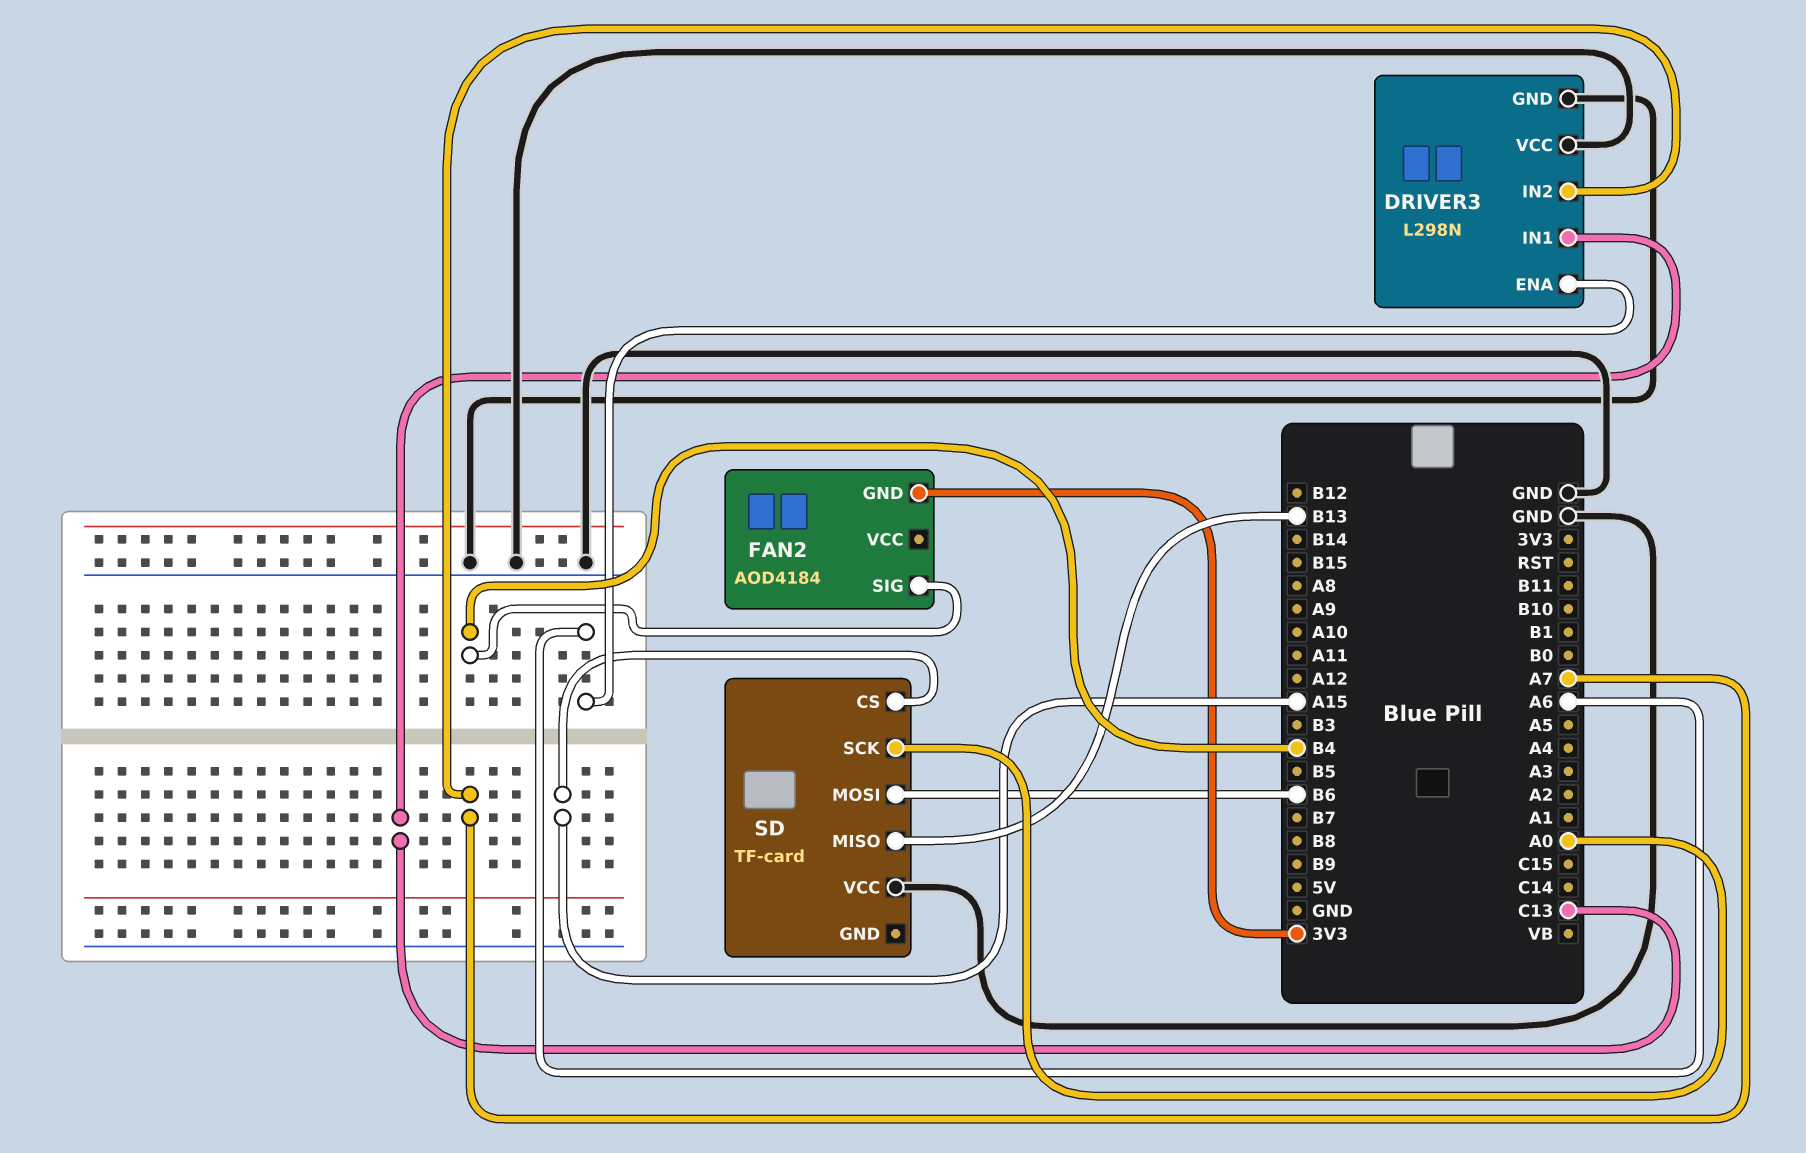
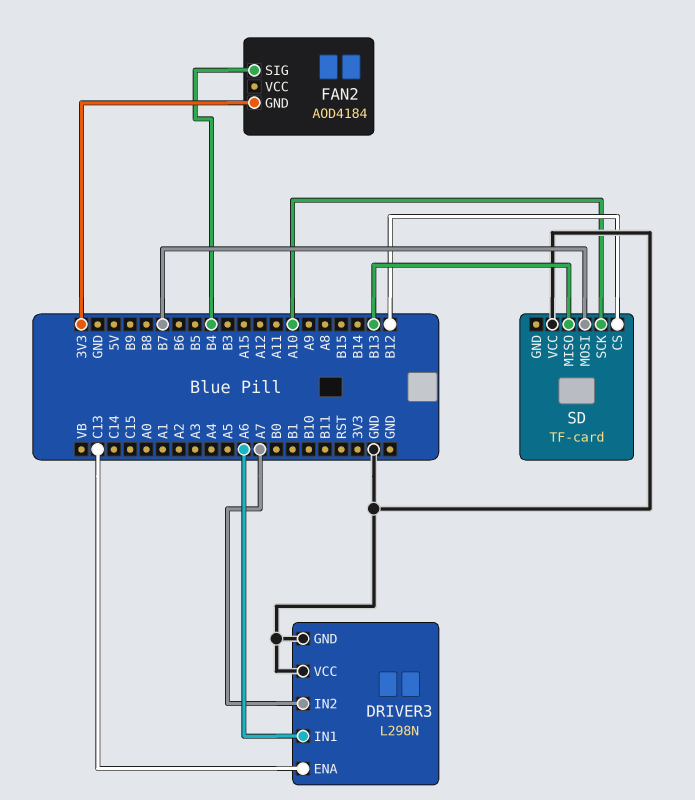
DRIVER3 pin ENA: A6 -> C13
DRIVER3 pin IN1: C13 -> A6
SD pin CS: A15 -> B12
SD pin MOSI: B6 -> B7
SD pin SCK: A0 -> A10

